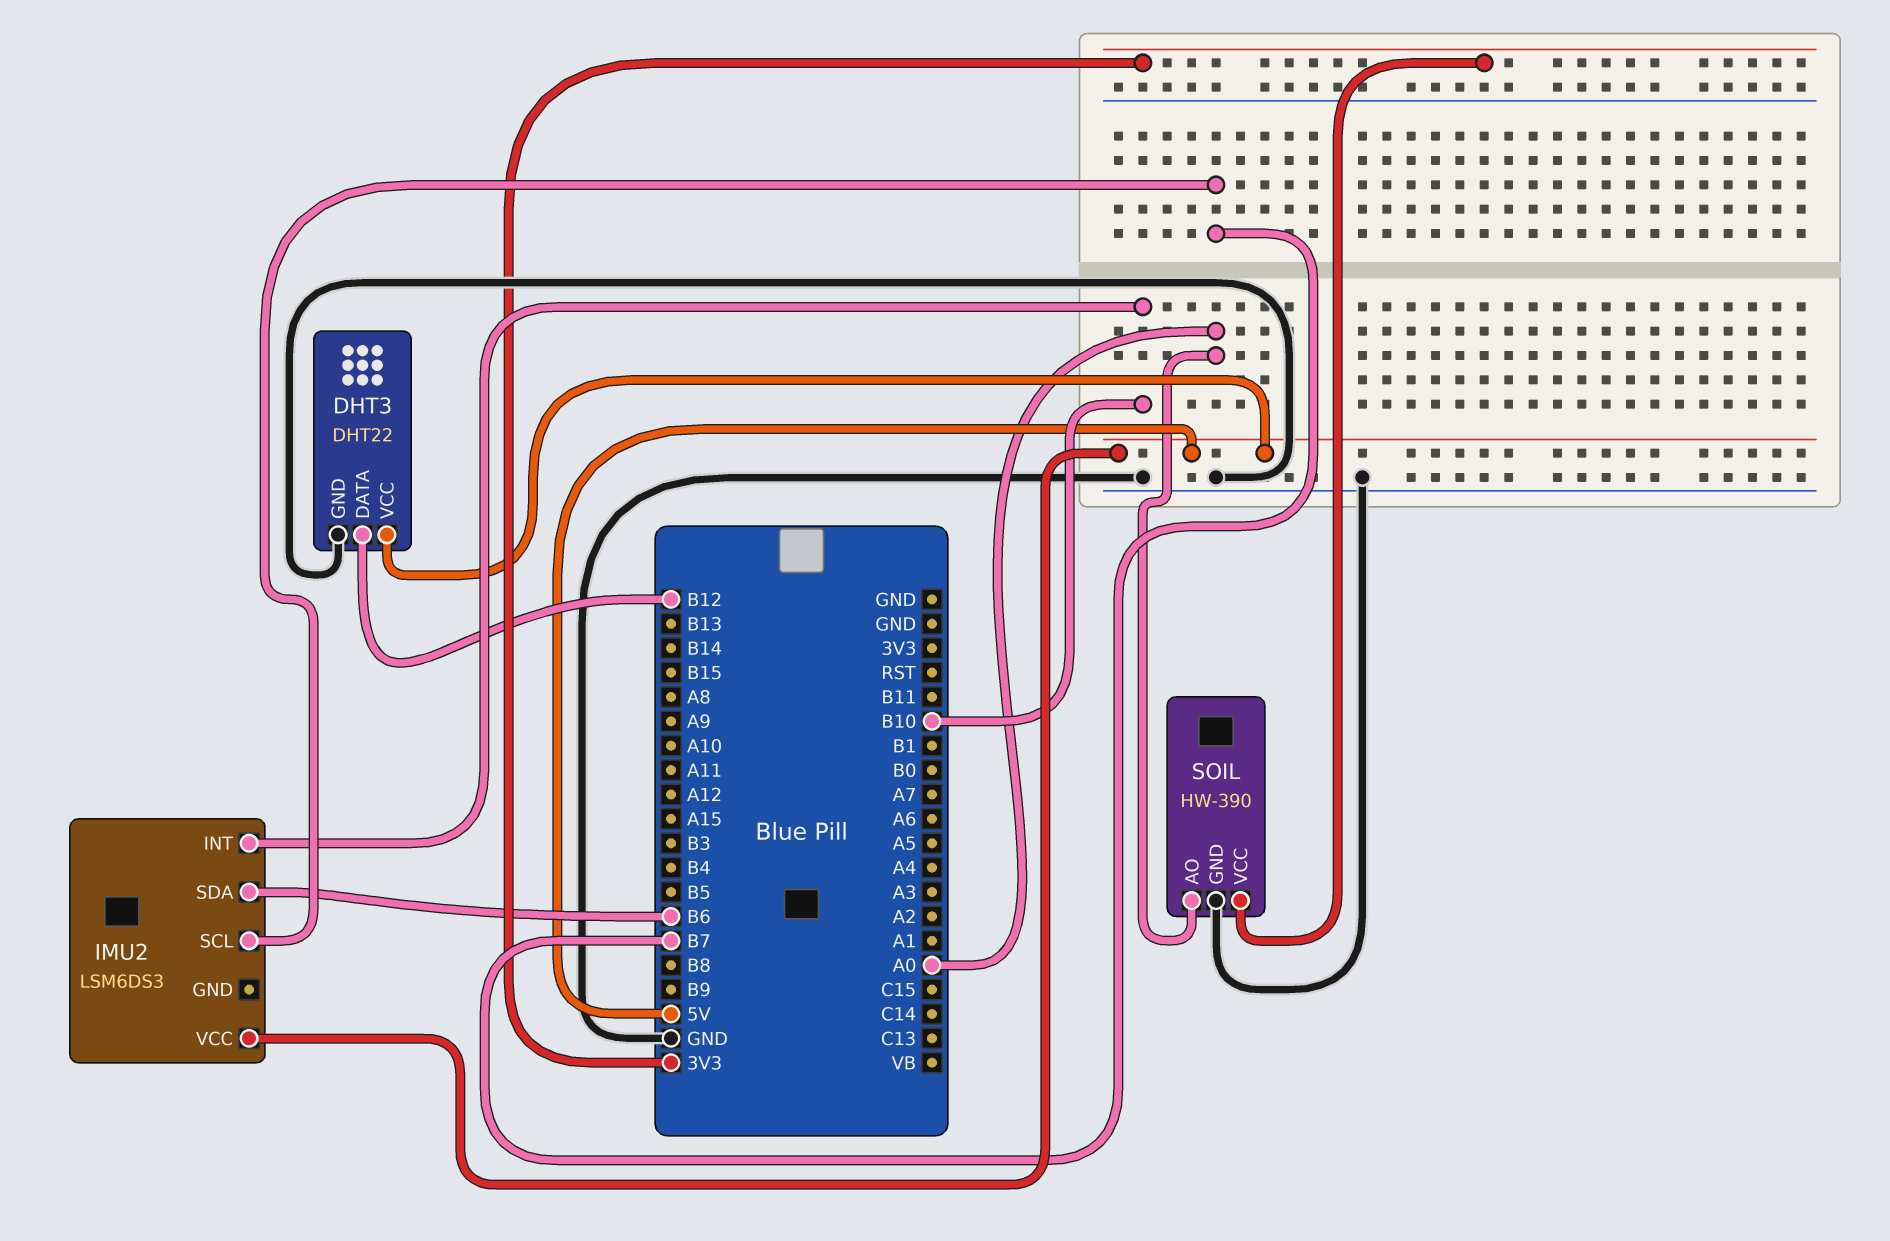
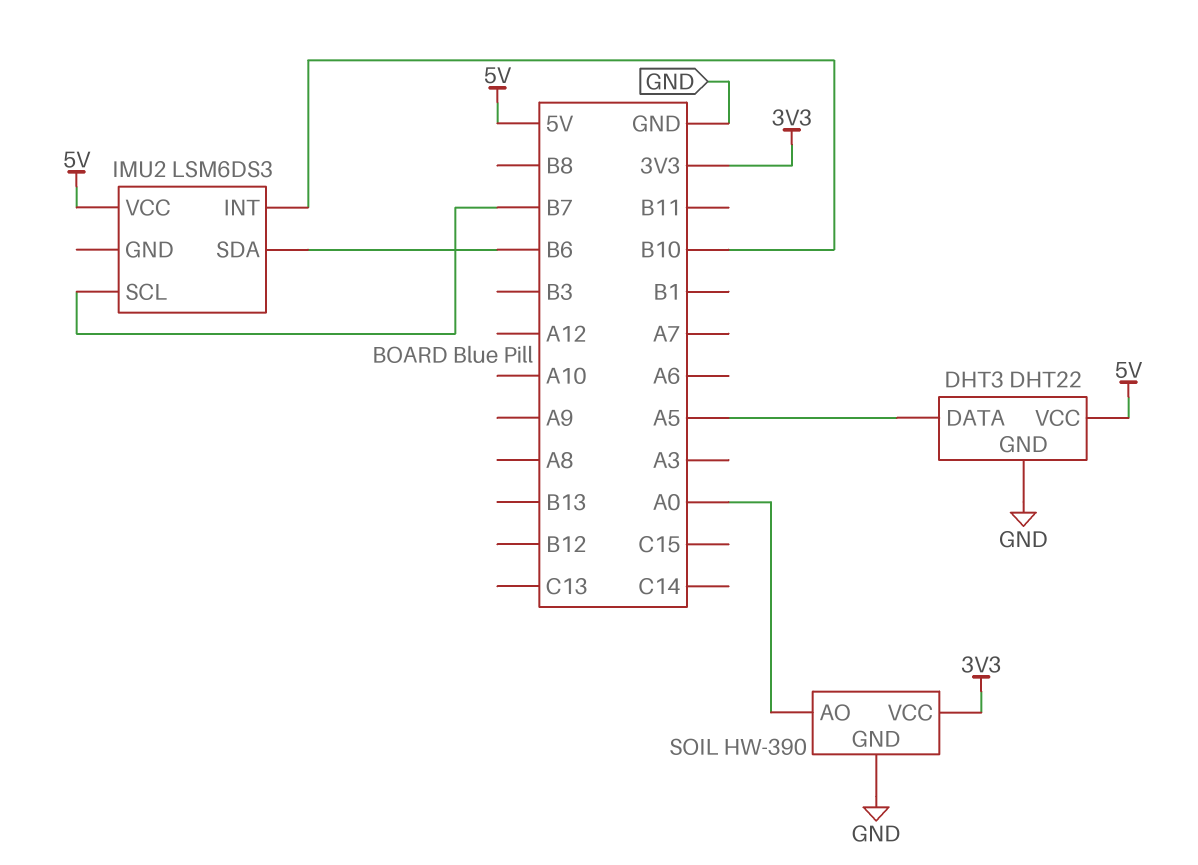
DHT3 pin DATA: B12 -> A5

